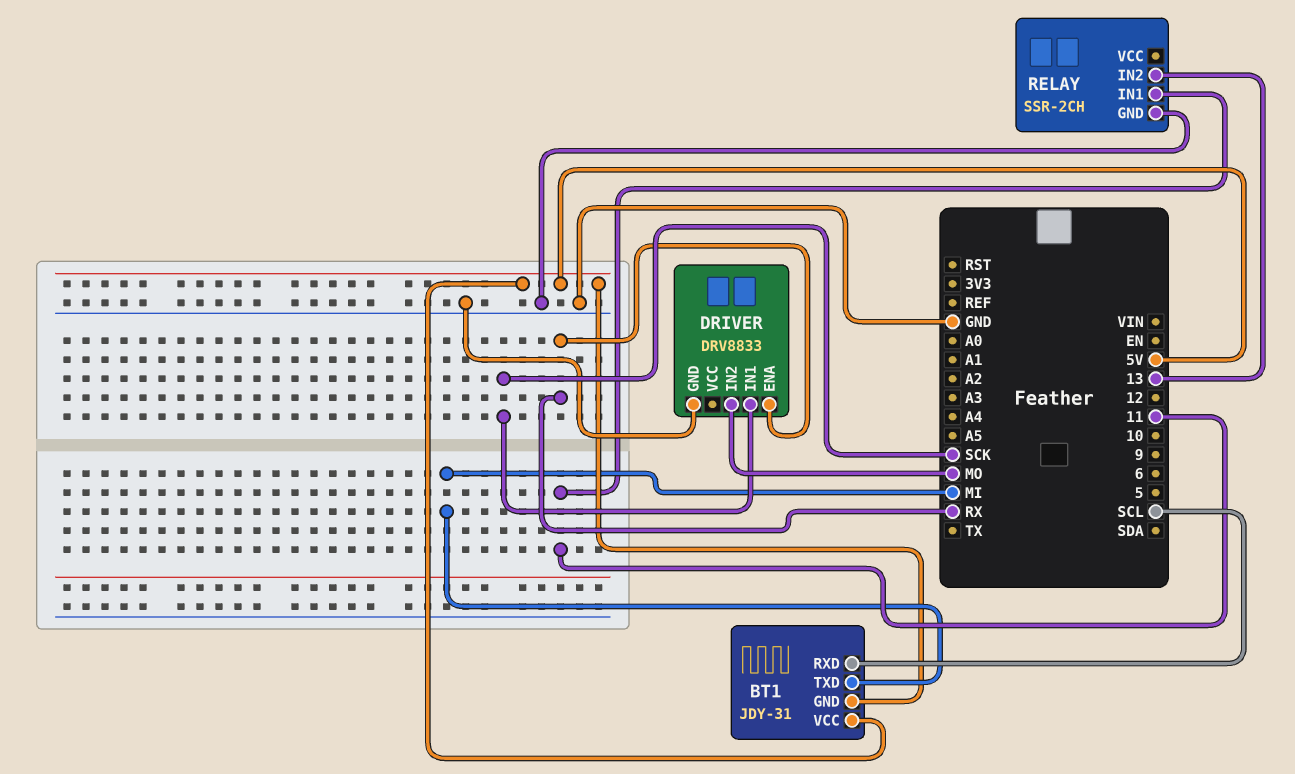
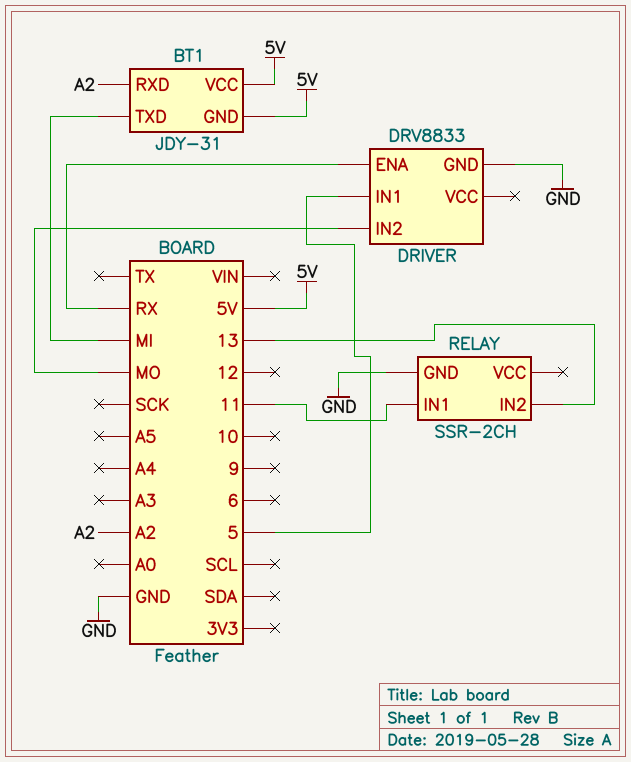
BT1 pin RXD: SCL -> A2
DRIVER pin IN1: SCK -> 5

